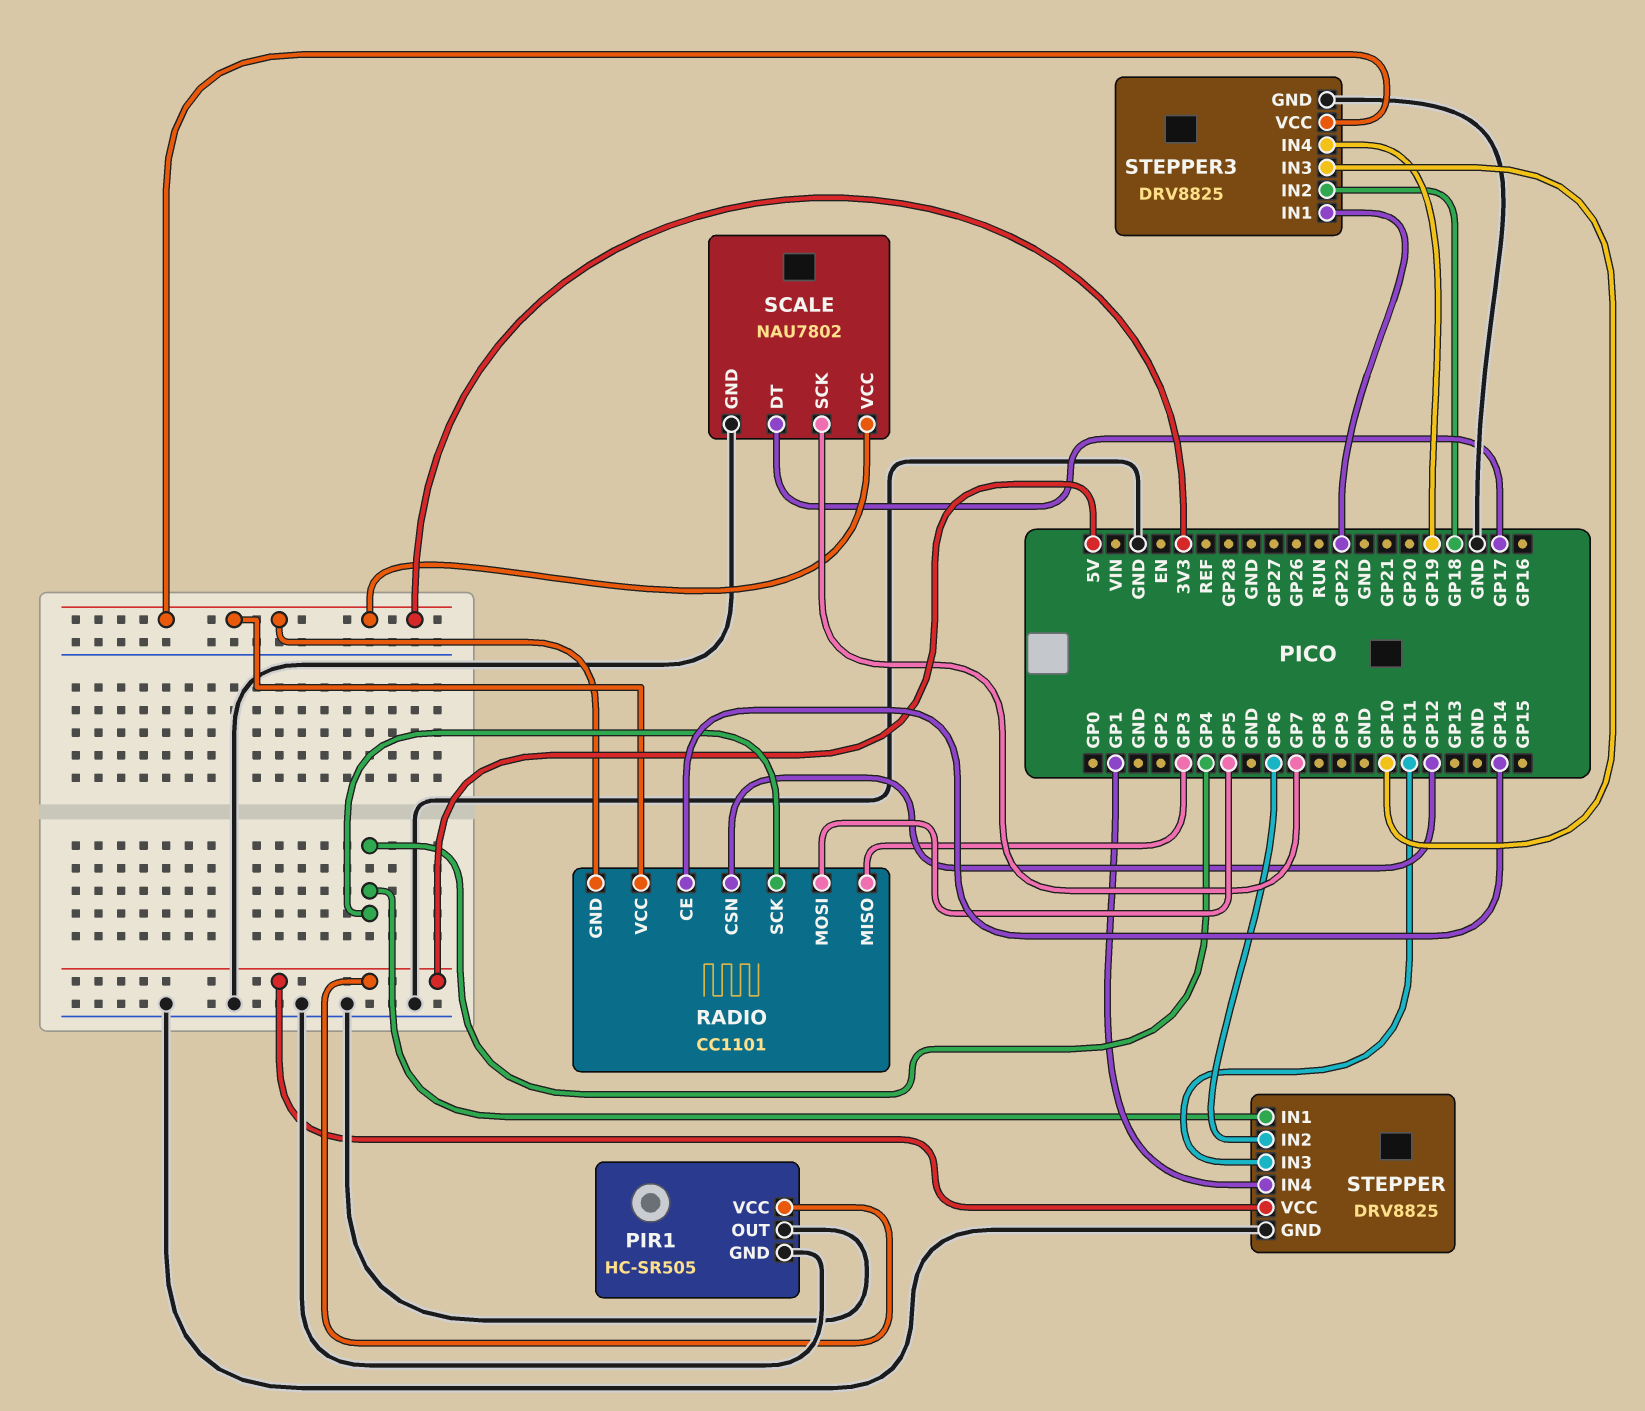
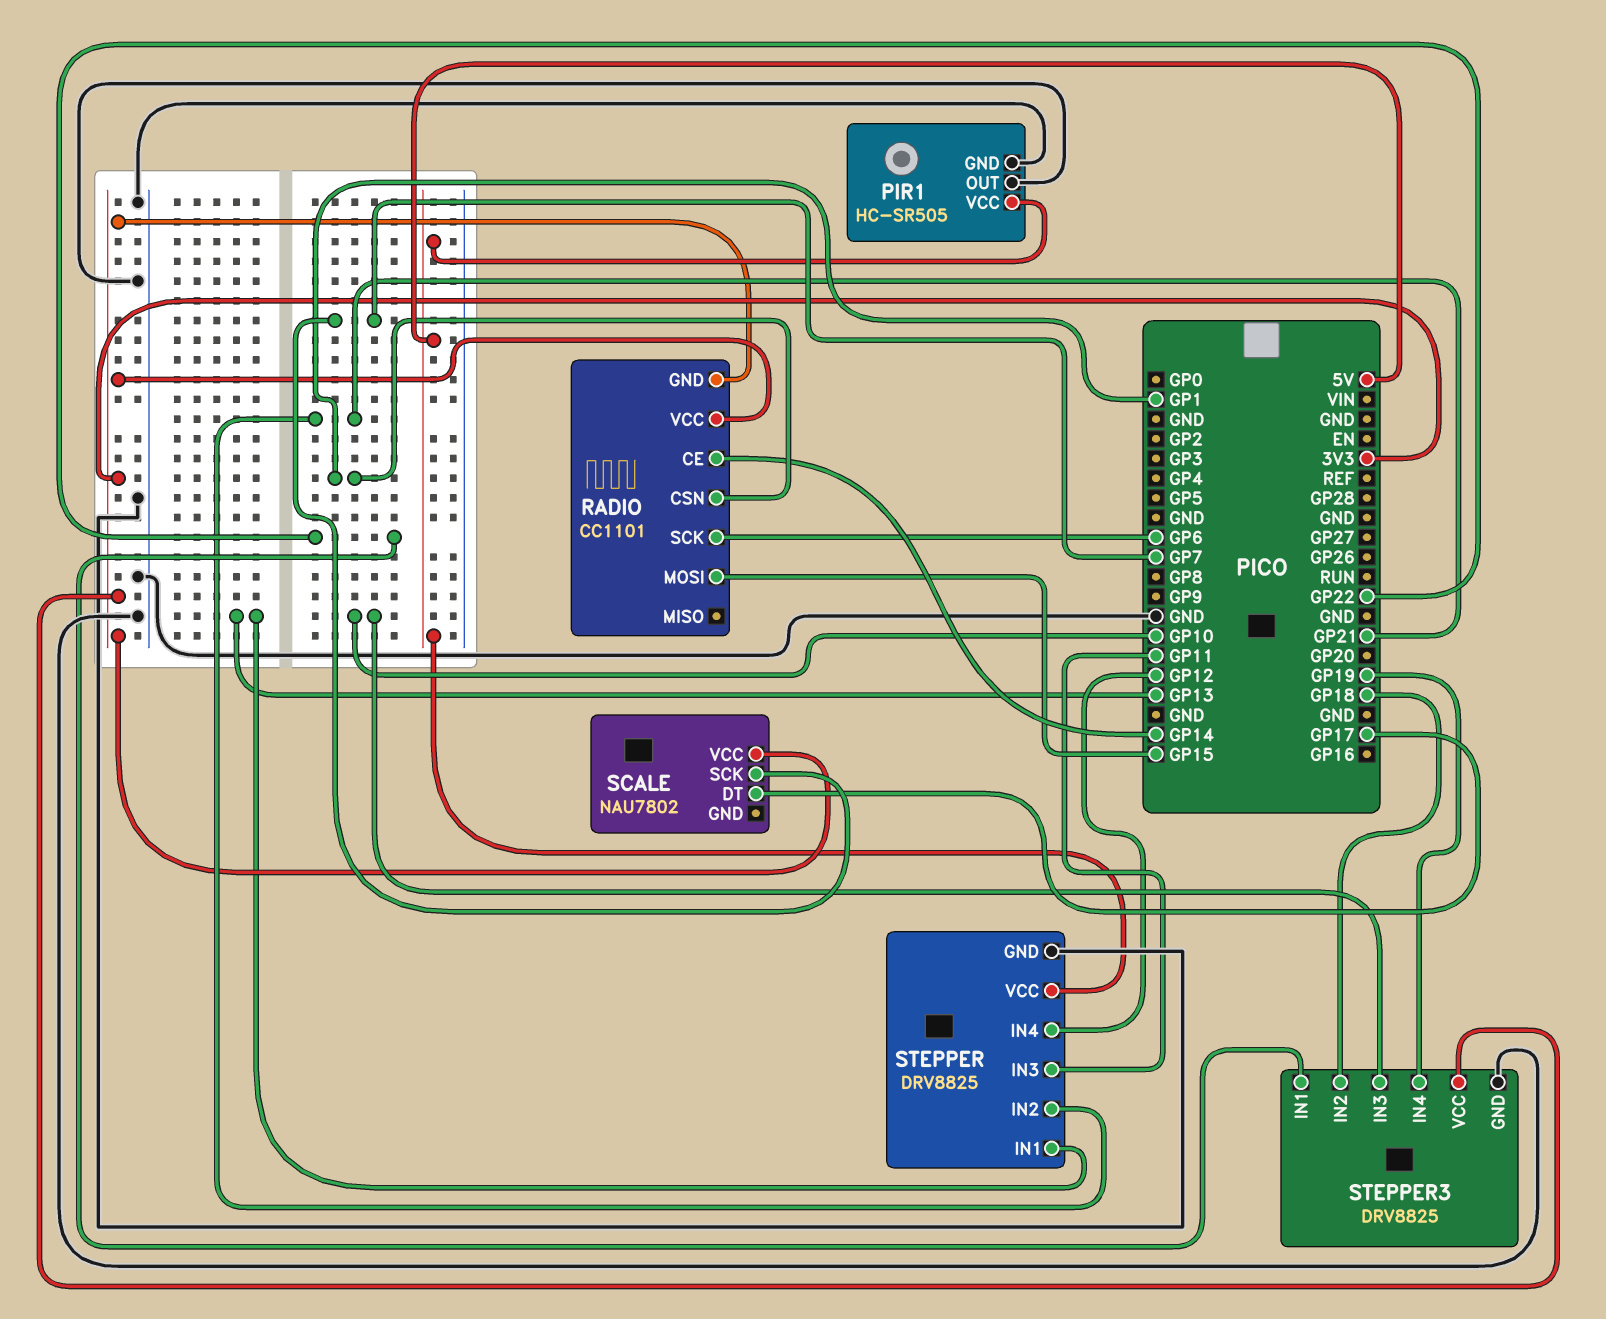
RADIO pin CSN: GP12 -> GP1
RADIO pin MISO: GP3 -> none
RADIO pin MOSI: GP5 -> GP15
RADIO pin SCK: GP4 -> GP6
SCALE pin GND: GND -> none
STEPPER pin IN1: GP4 -> GP13
STEPPER pin IN2: GP6 -> GP21
STEPPER pin IN4: GP1 -> GP12

